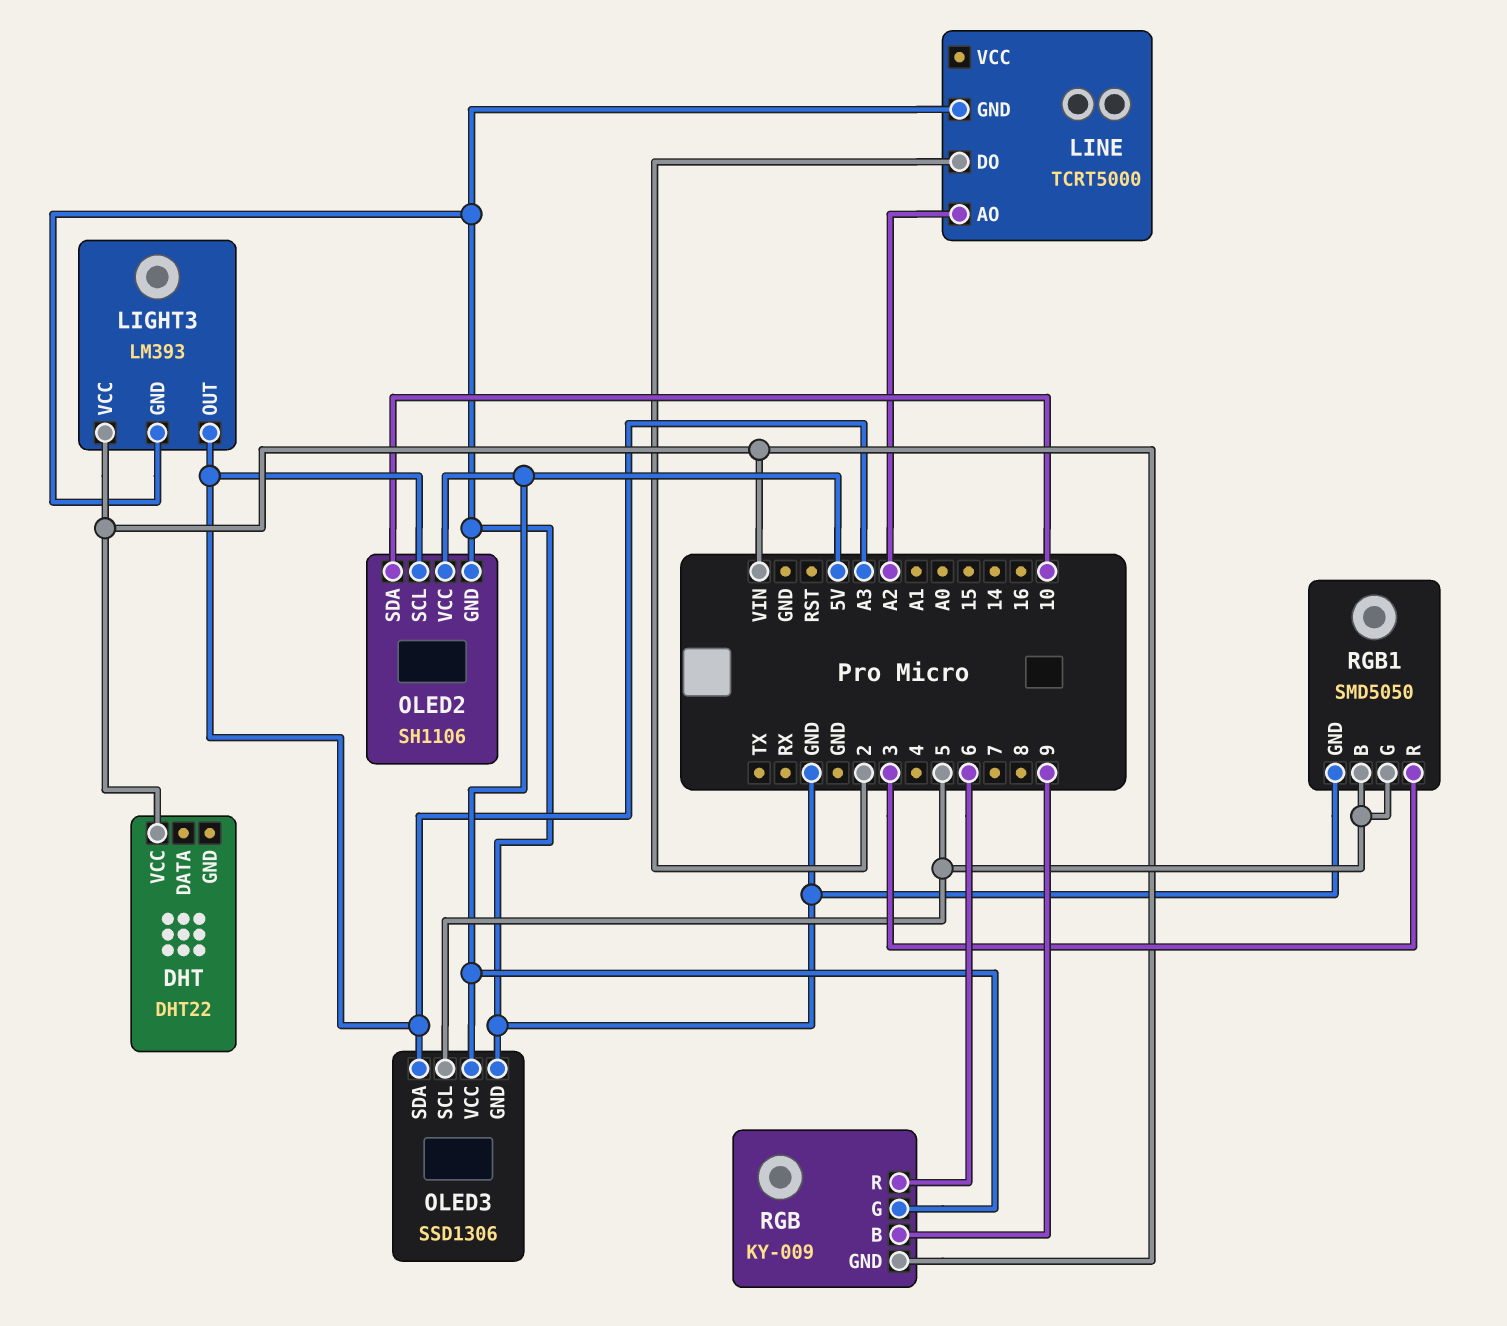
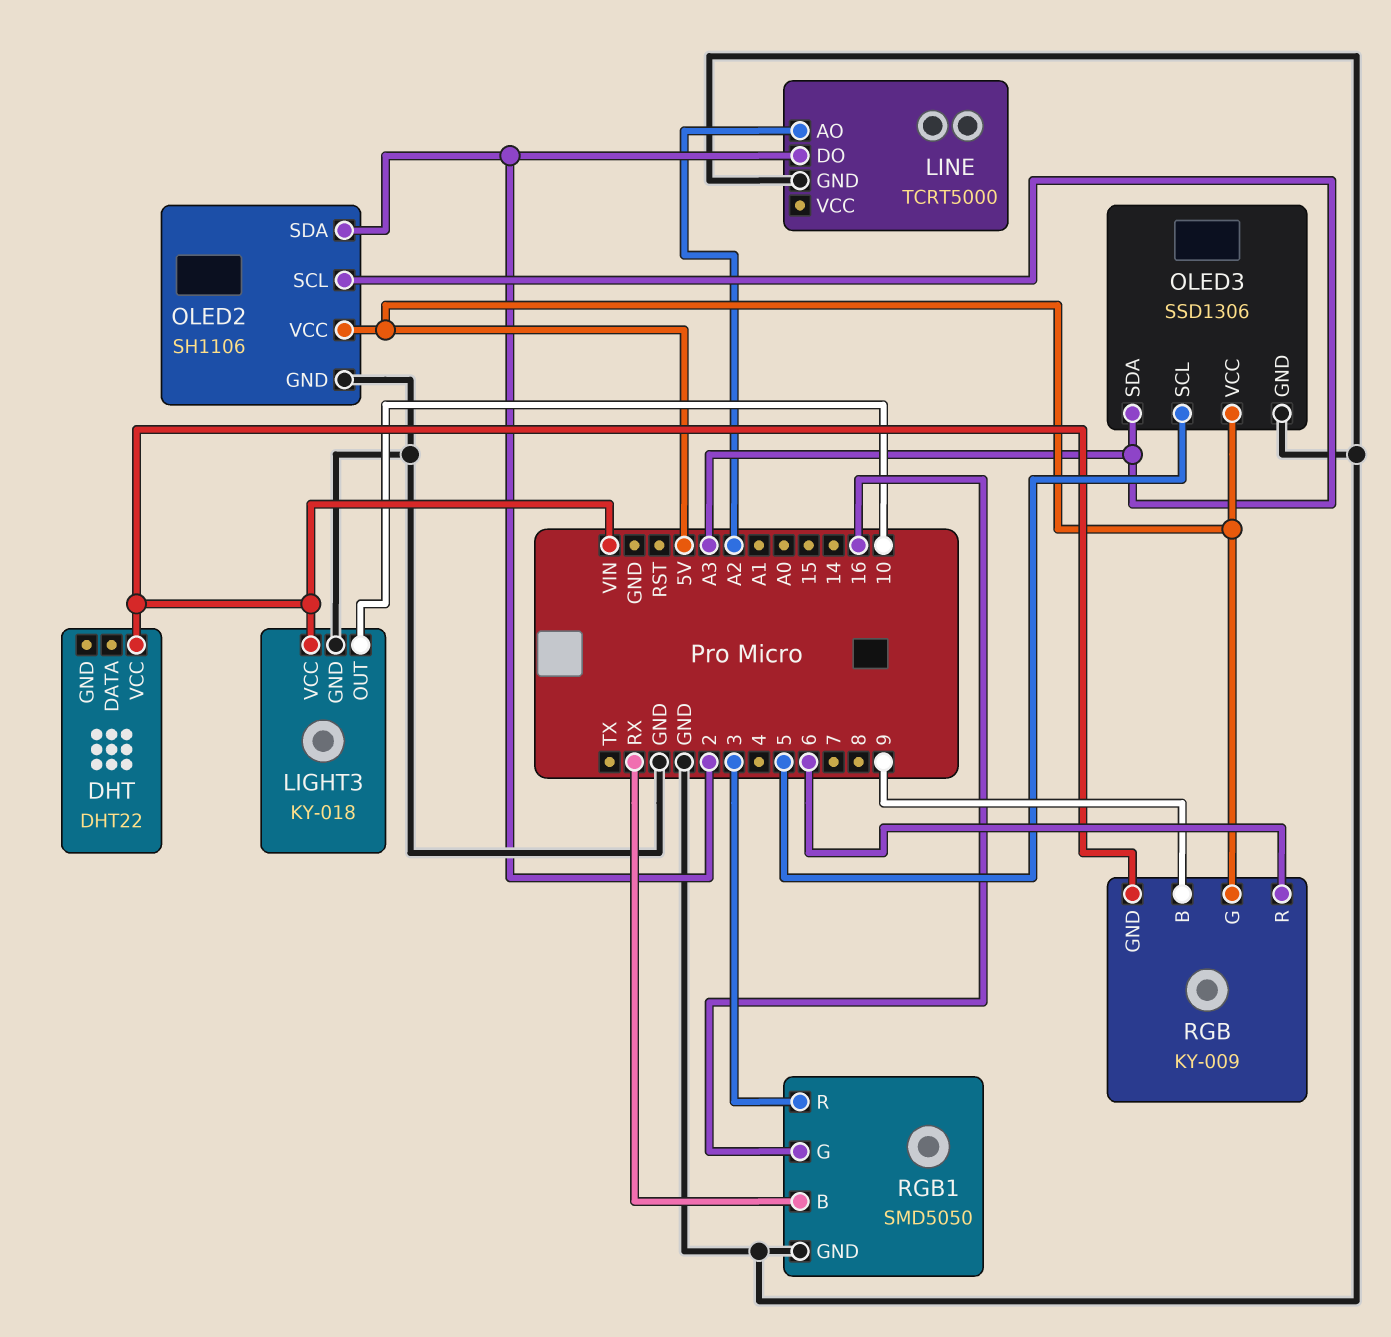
LIGHT3: LM393 -> KY-018
LIGHT3 pin OUT: A3 -> 10
OLED2 pin SDA: 10 -> 2
RGB1 pin B: 5 -> RX
RGB1 pin G: 5 -> 16

